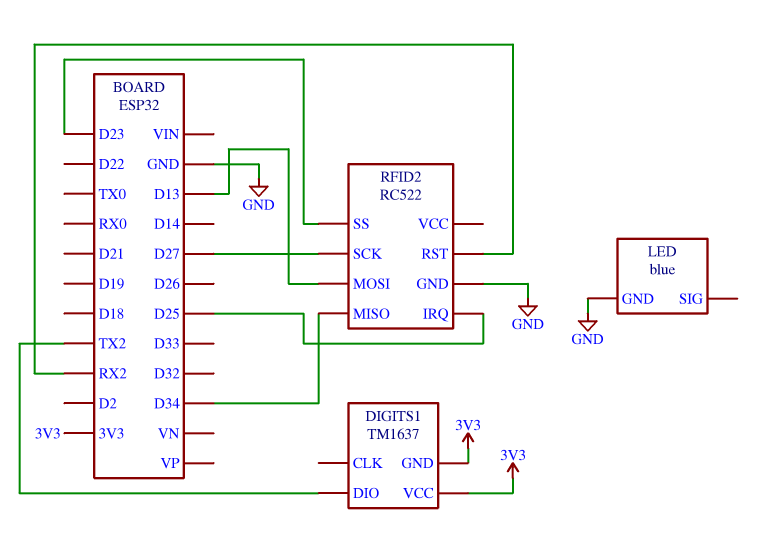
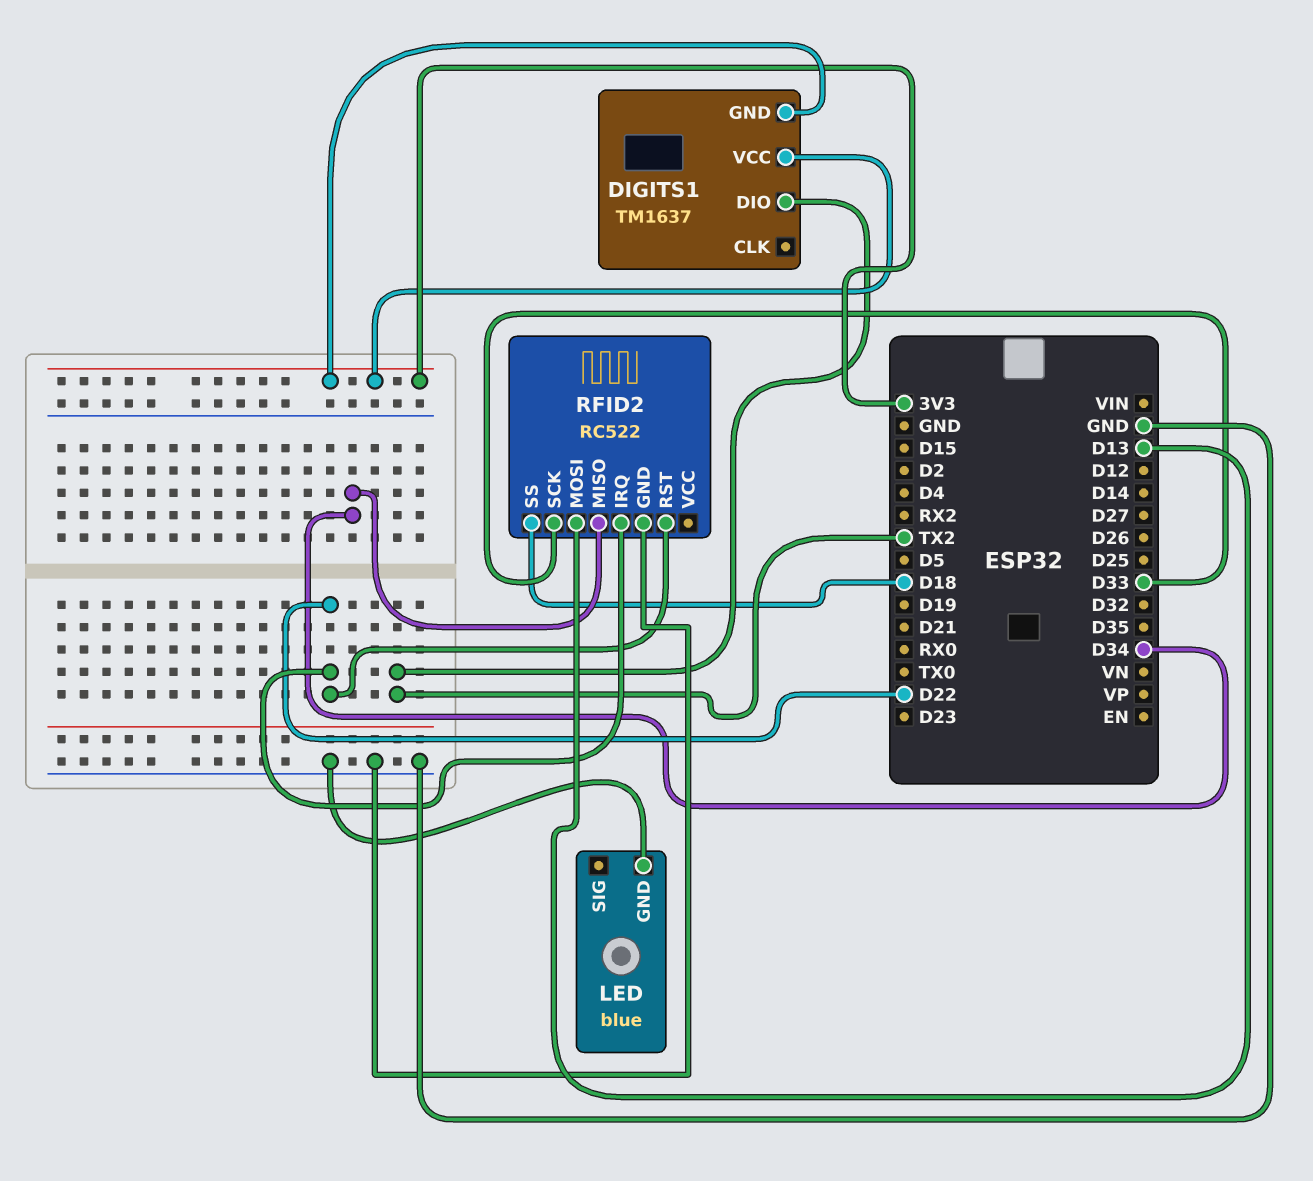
RFID2 pin IRQ: D25 -> D22
RFID2 pin RST: RX2 -> D22
RFID2 pin SCK: D27 -> D33
RFID2 pin SS: D23 -> D18

